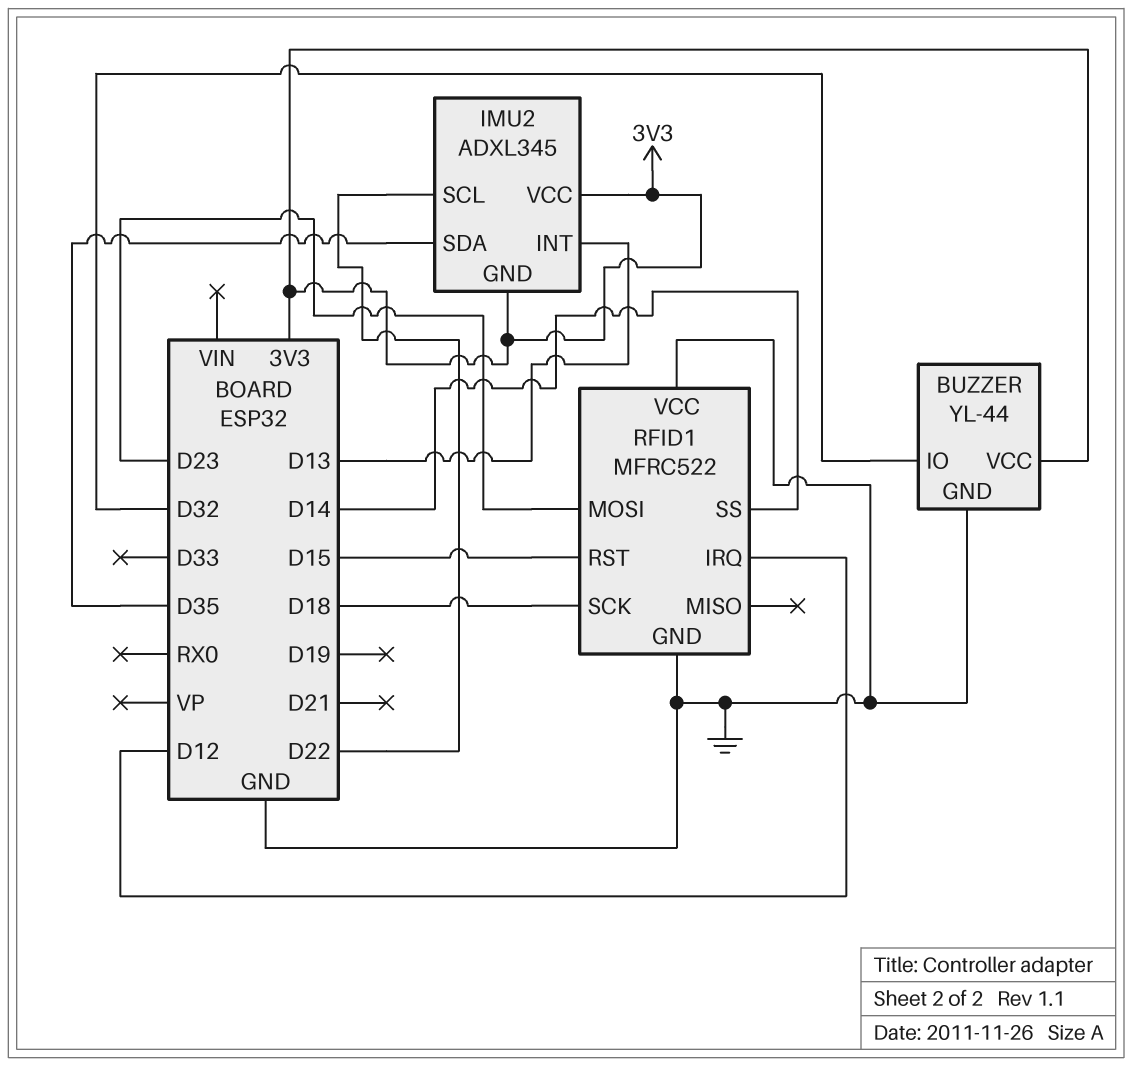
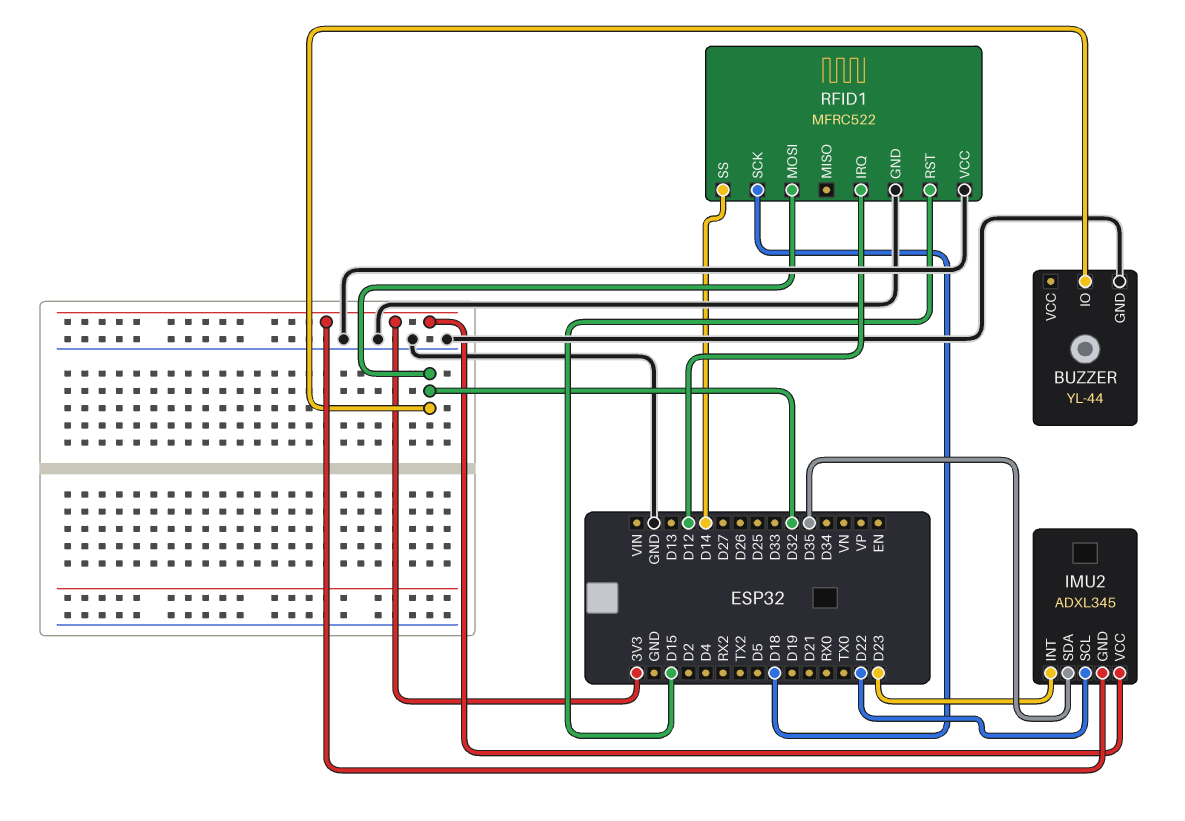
BUZZER pin VCC: 3V3 -> none
IMU2 pin INT: D13 -> D23
RFID1 pin MOSI: D23 -> D32

